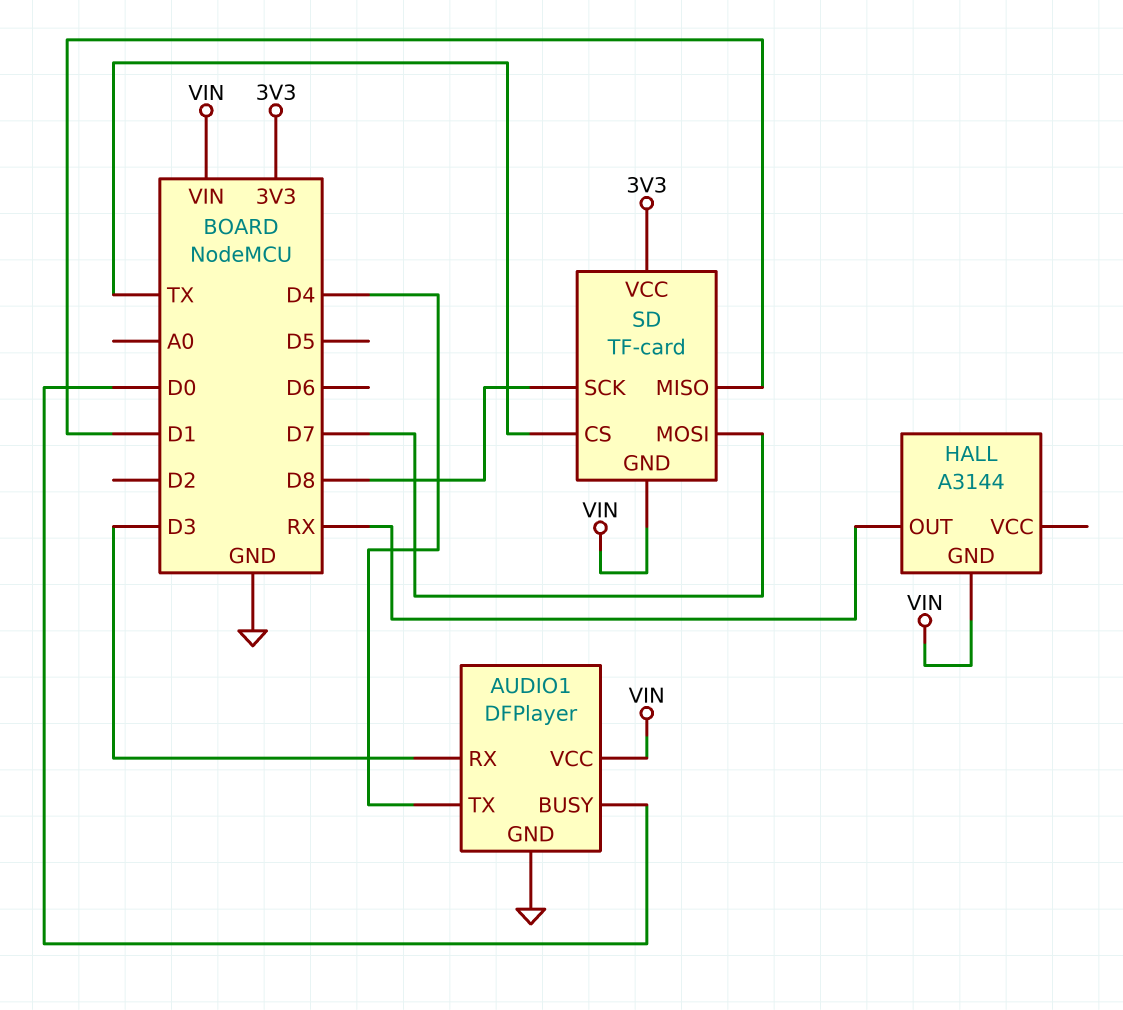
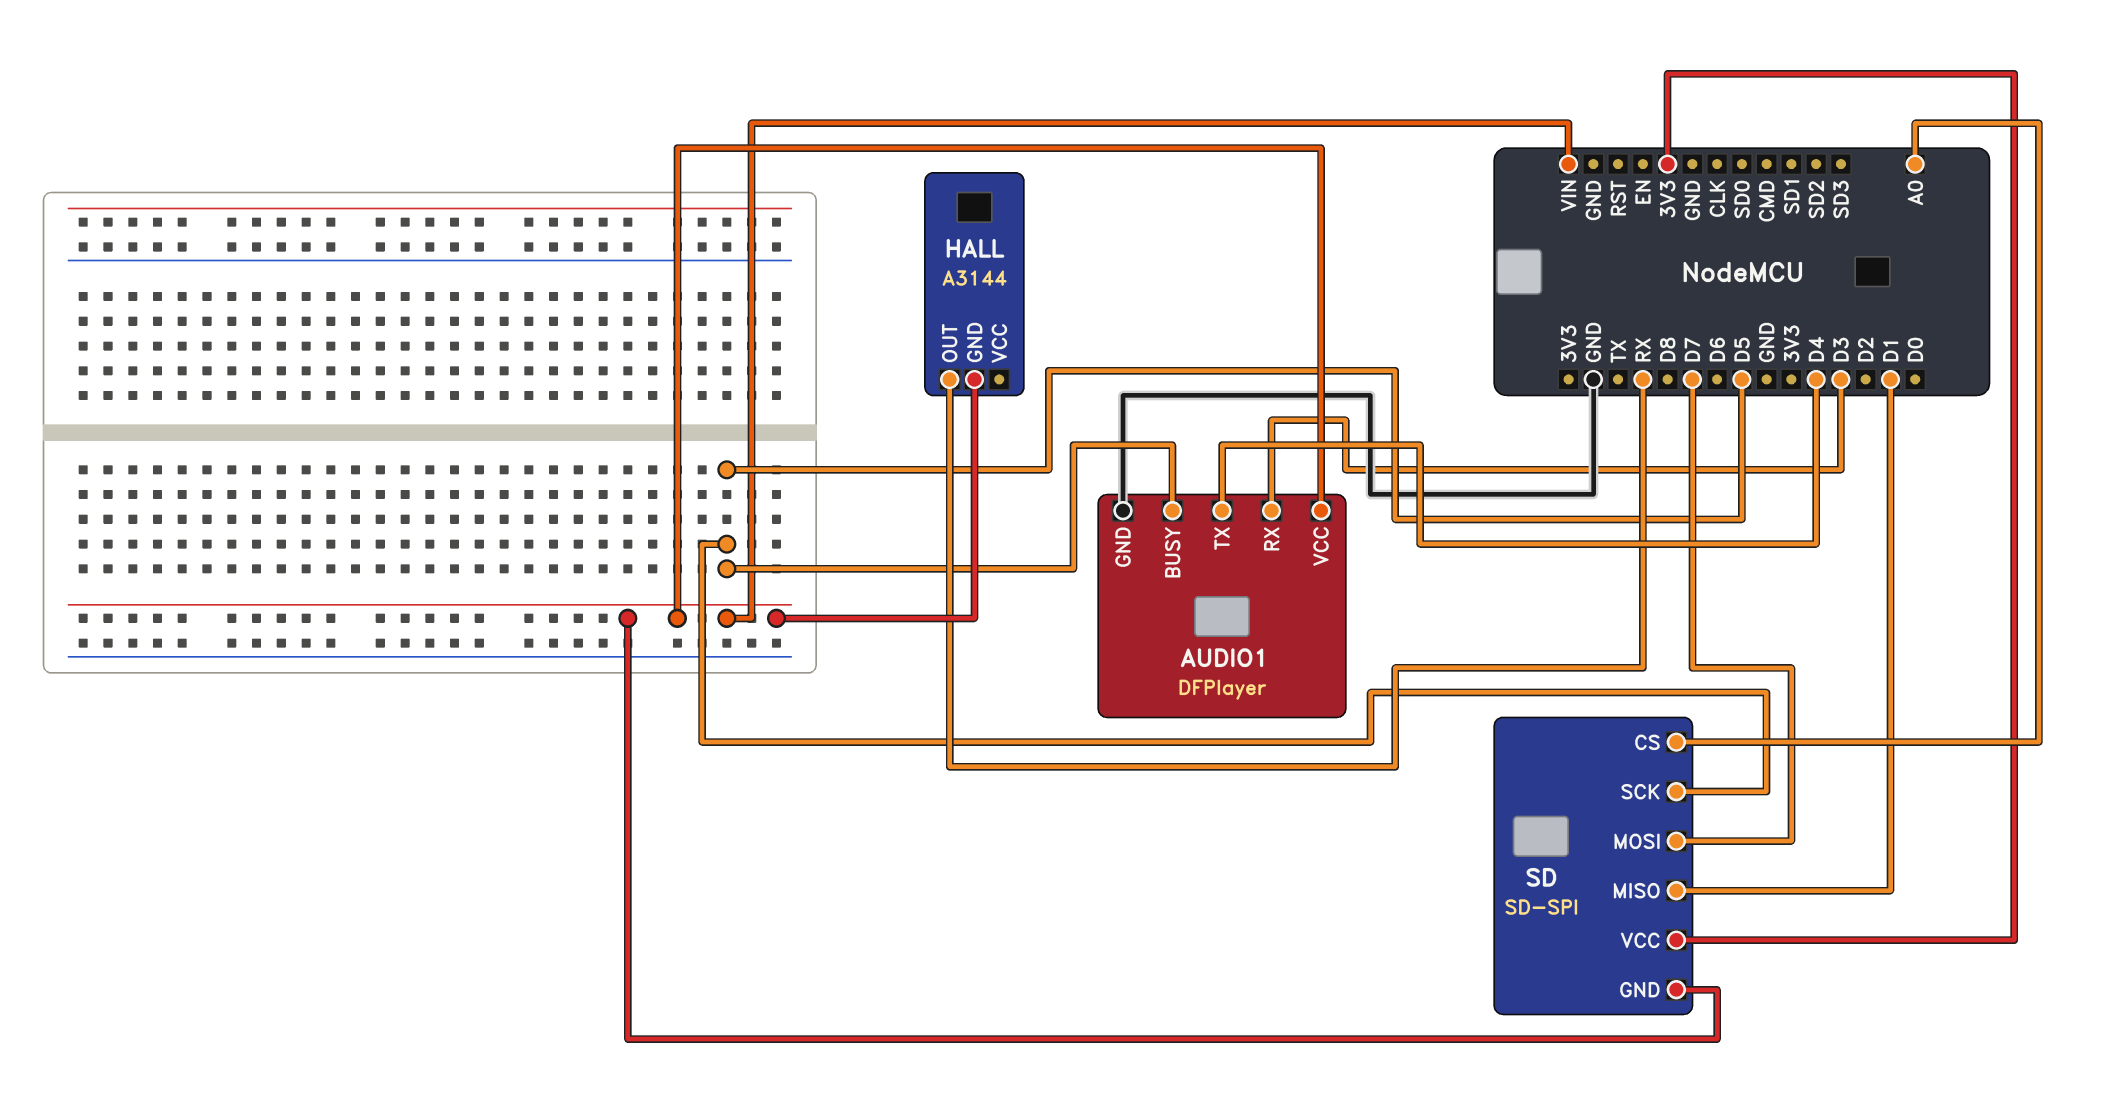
AUDIO1 pin BUSY: D0 -> D5
SD: TF-card -> SD-SPI
SD pin CS: TX -> A0
SD pin SCK: D8 -> D5

